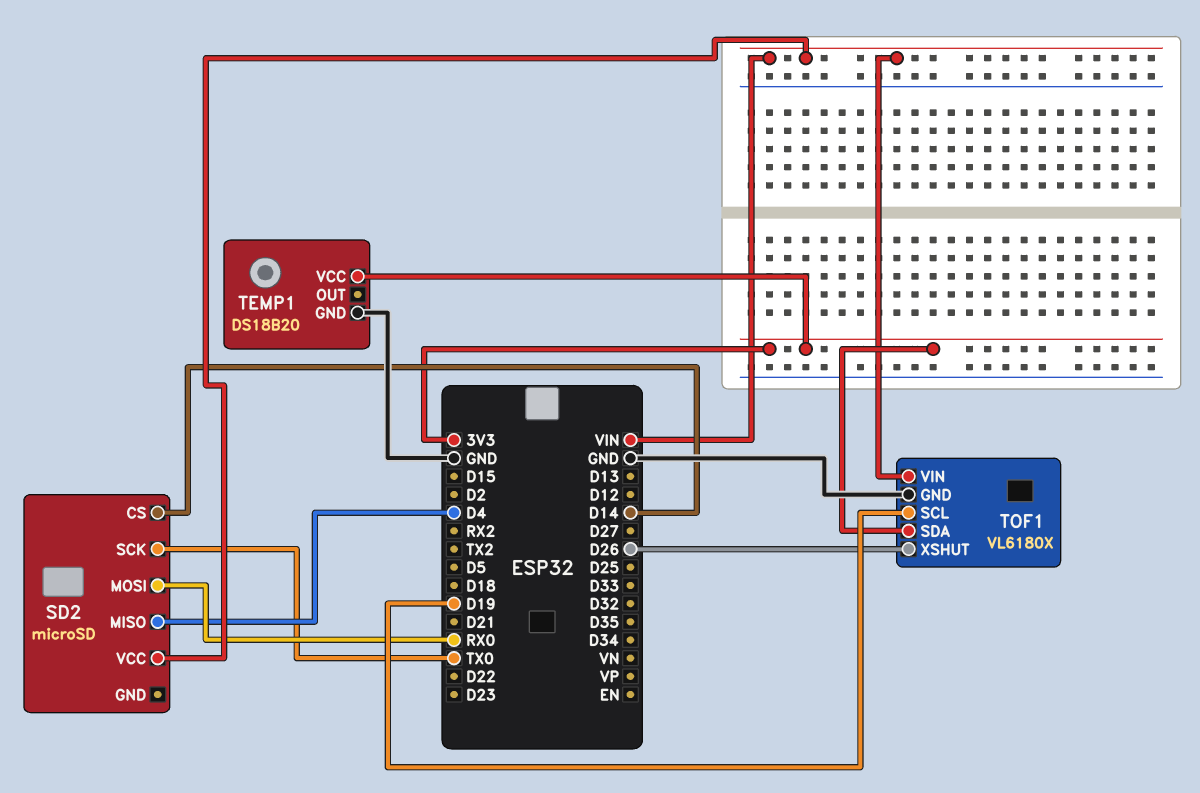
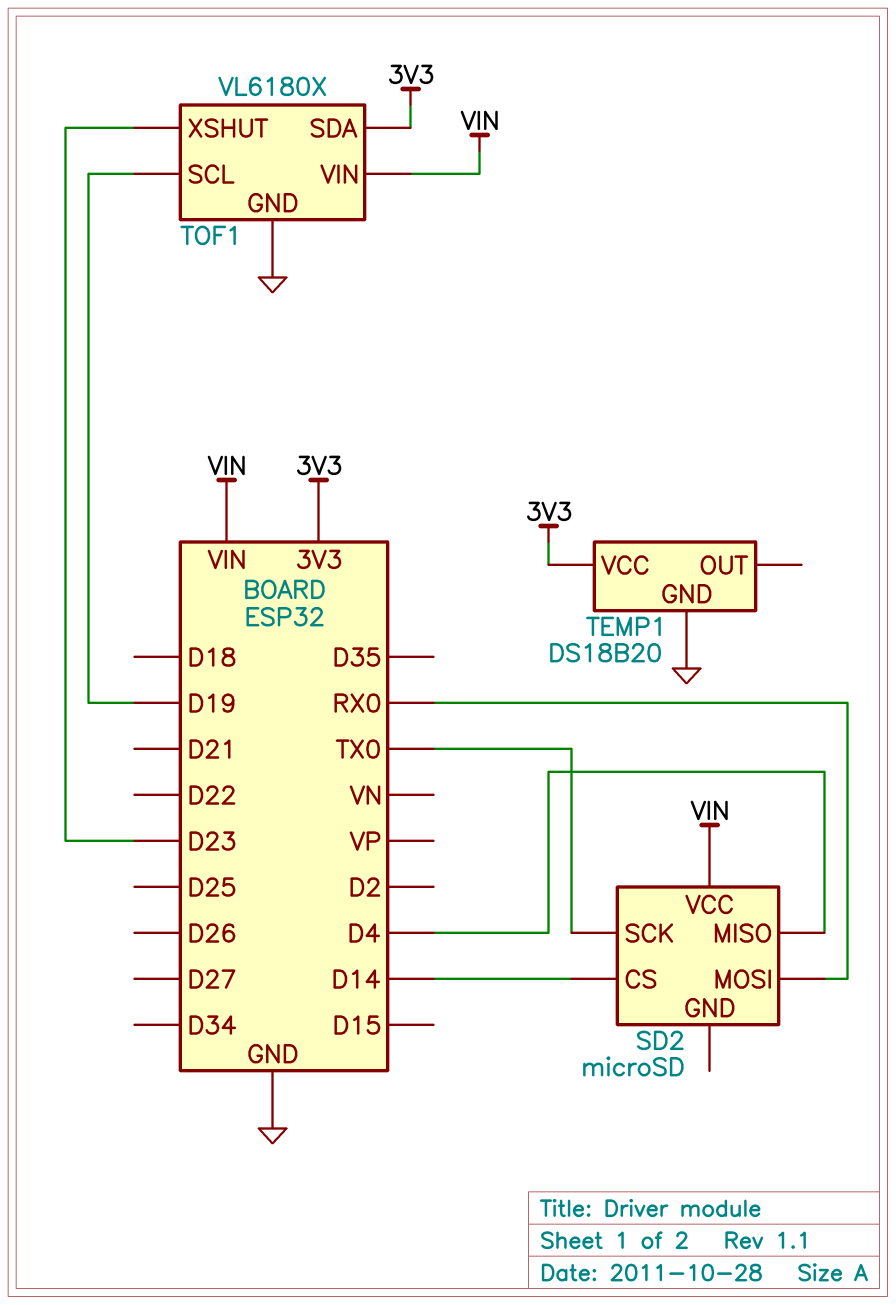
TOF1 pin XSHUT: D26 -> D23

